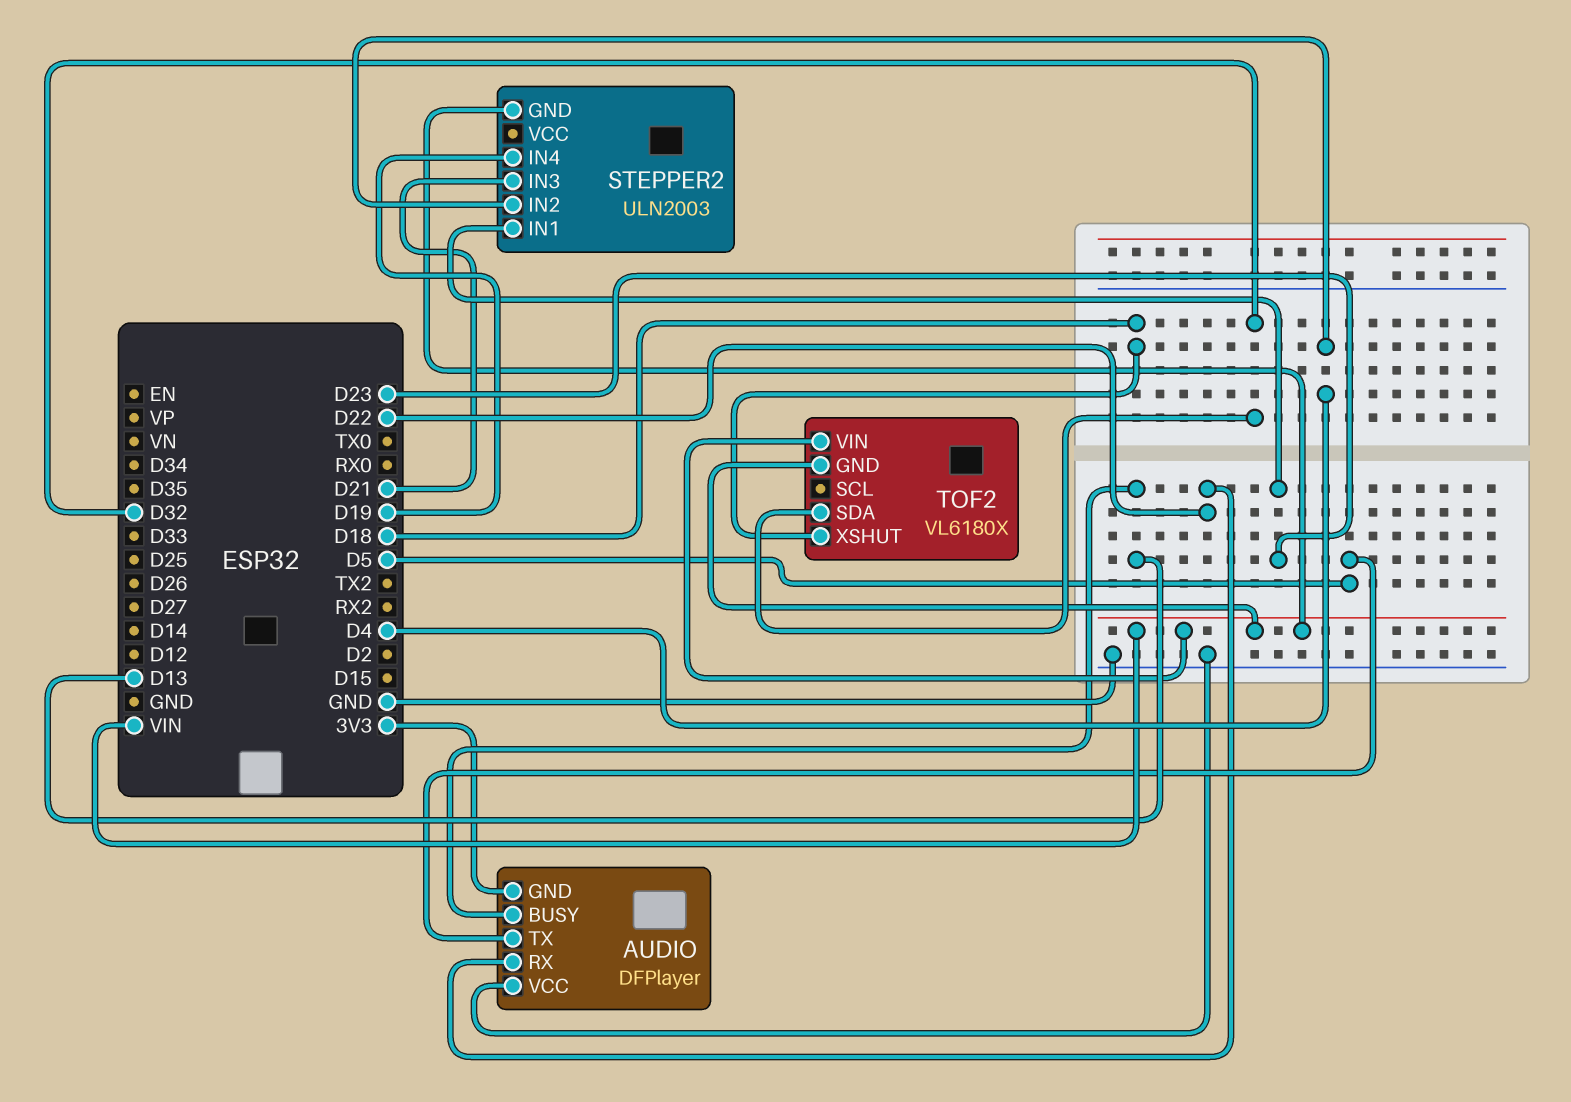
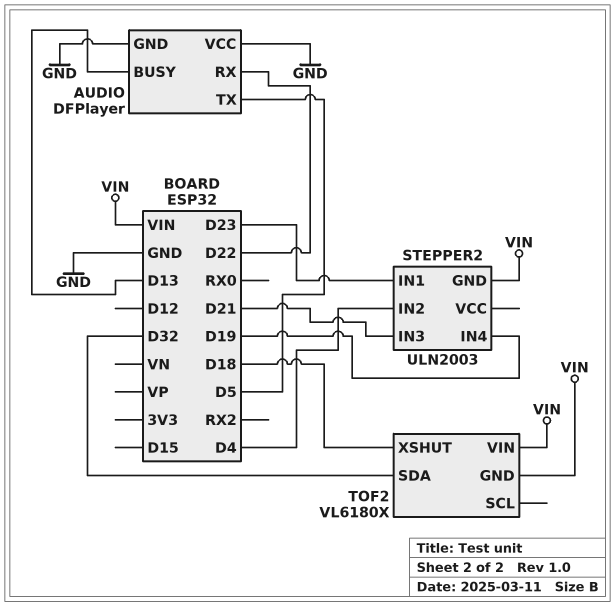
AUDIO pin GND: 3V3 -> GND

